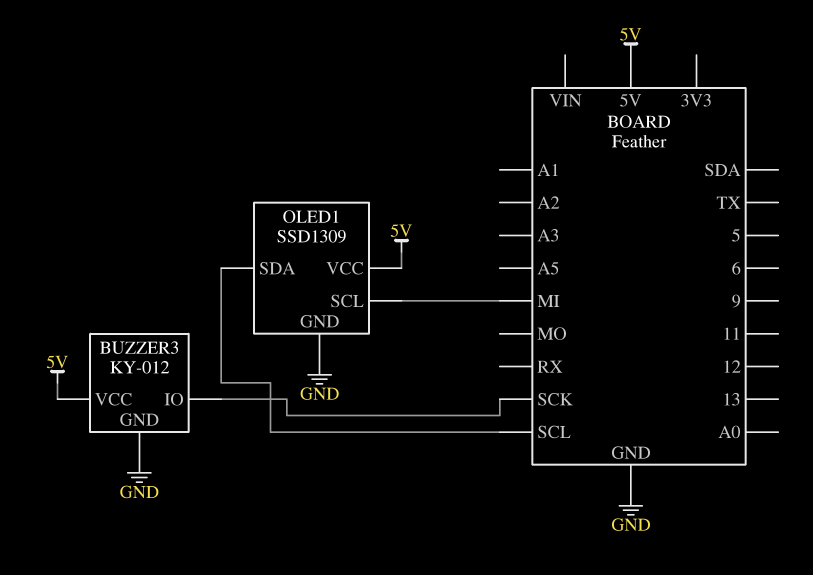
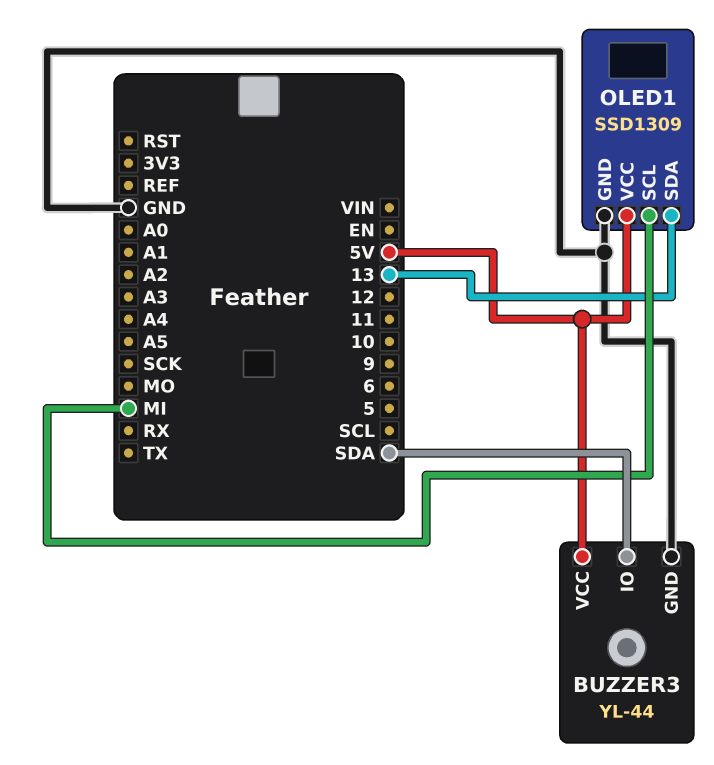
BUZZER3: KY-012 -> YL-44
BUZZER3 pin IO: SCK -> SDA
OLED1 pin SDA: SCL -> 13

